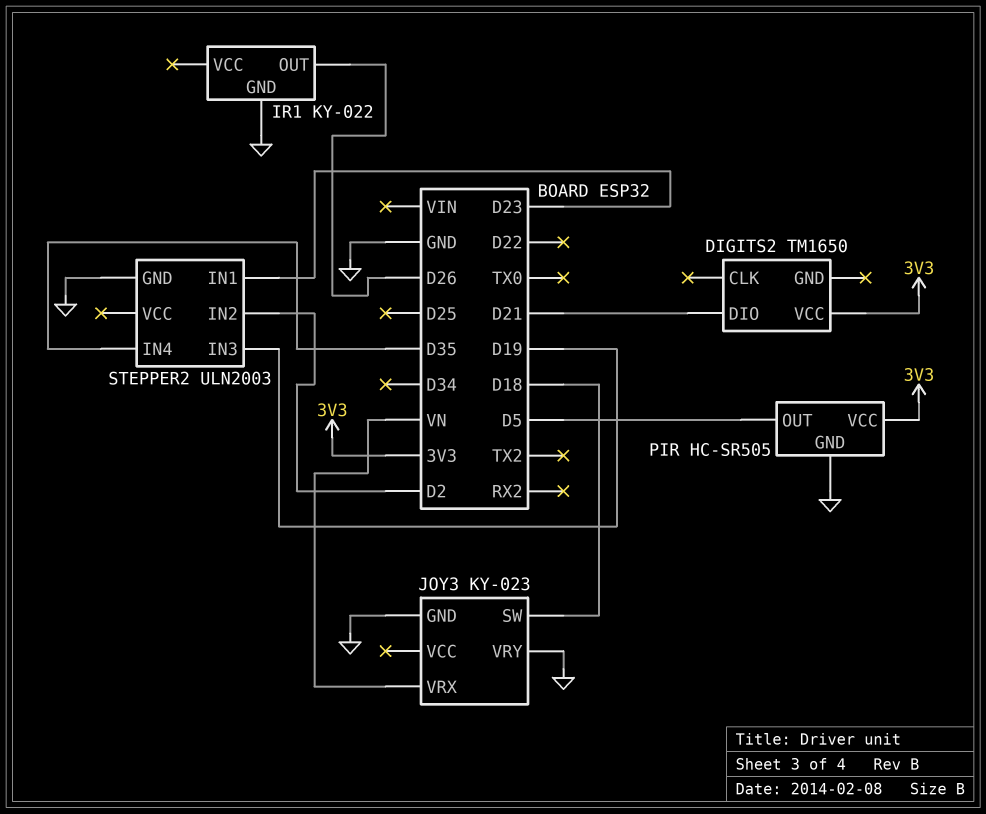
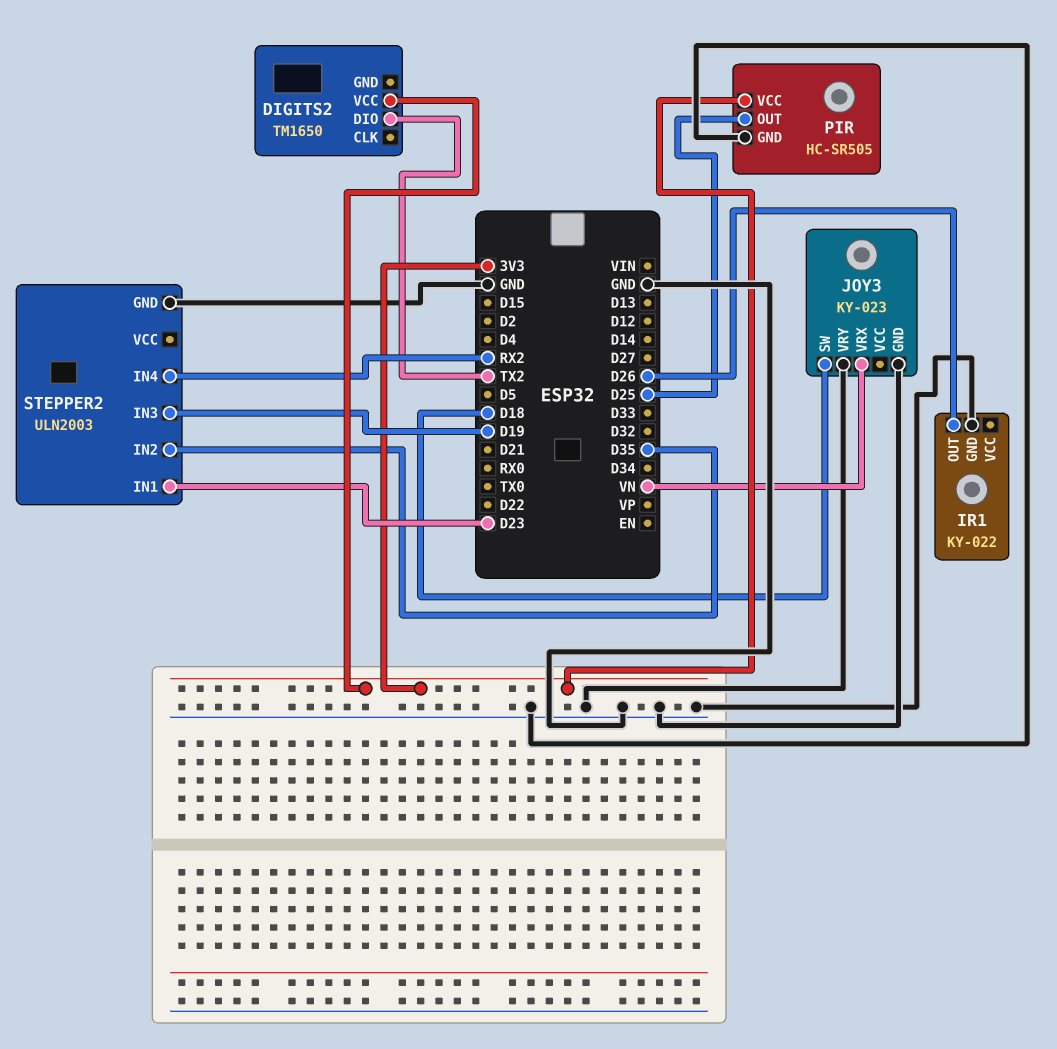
DIGITS2 pin DIO: D21 -> TX2
PIR pin OUT: D5 -> D25
STEPPER2 pin IN2: D2 -> D35
STEPPER2 pin IN4: D35 -> RX2

